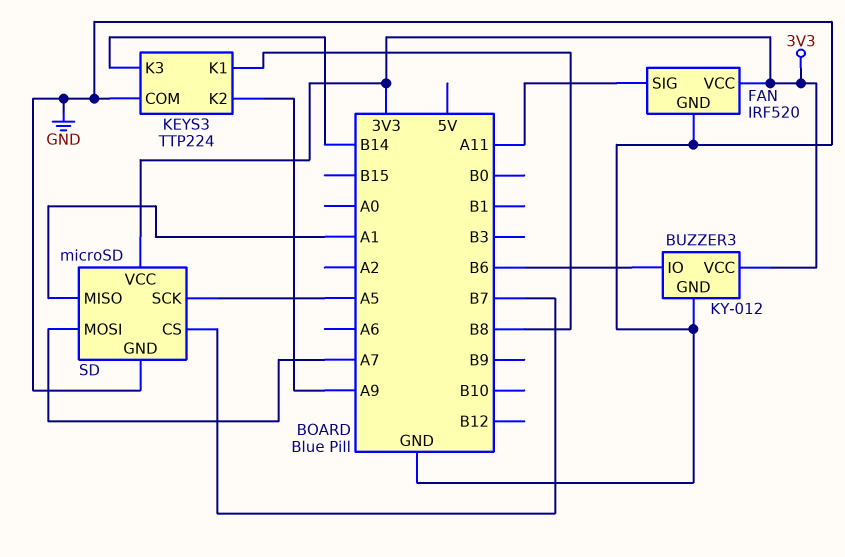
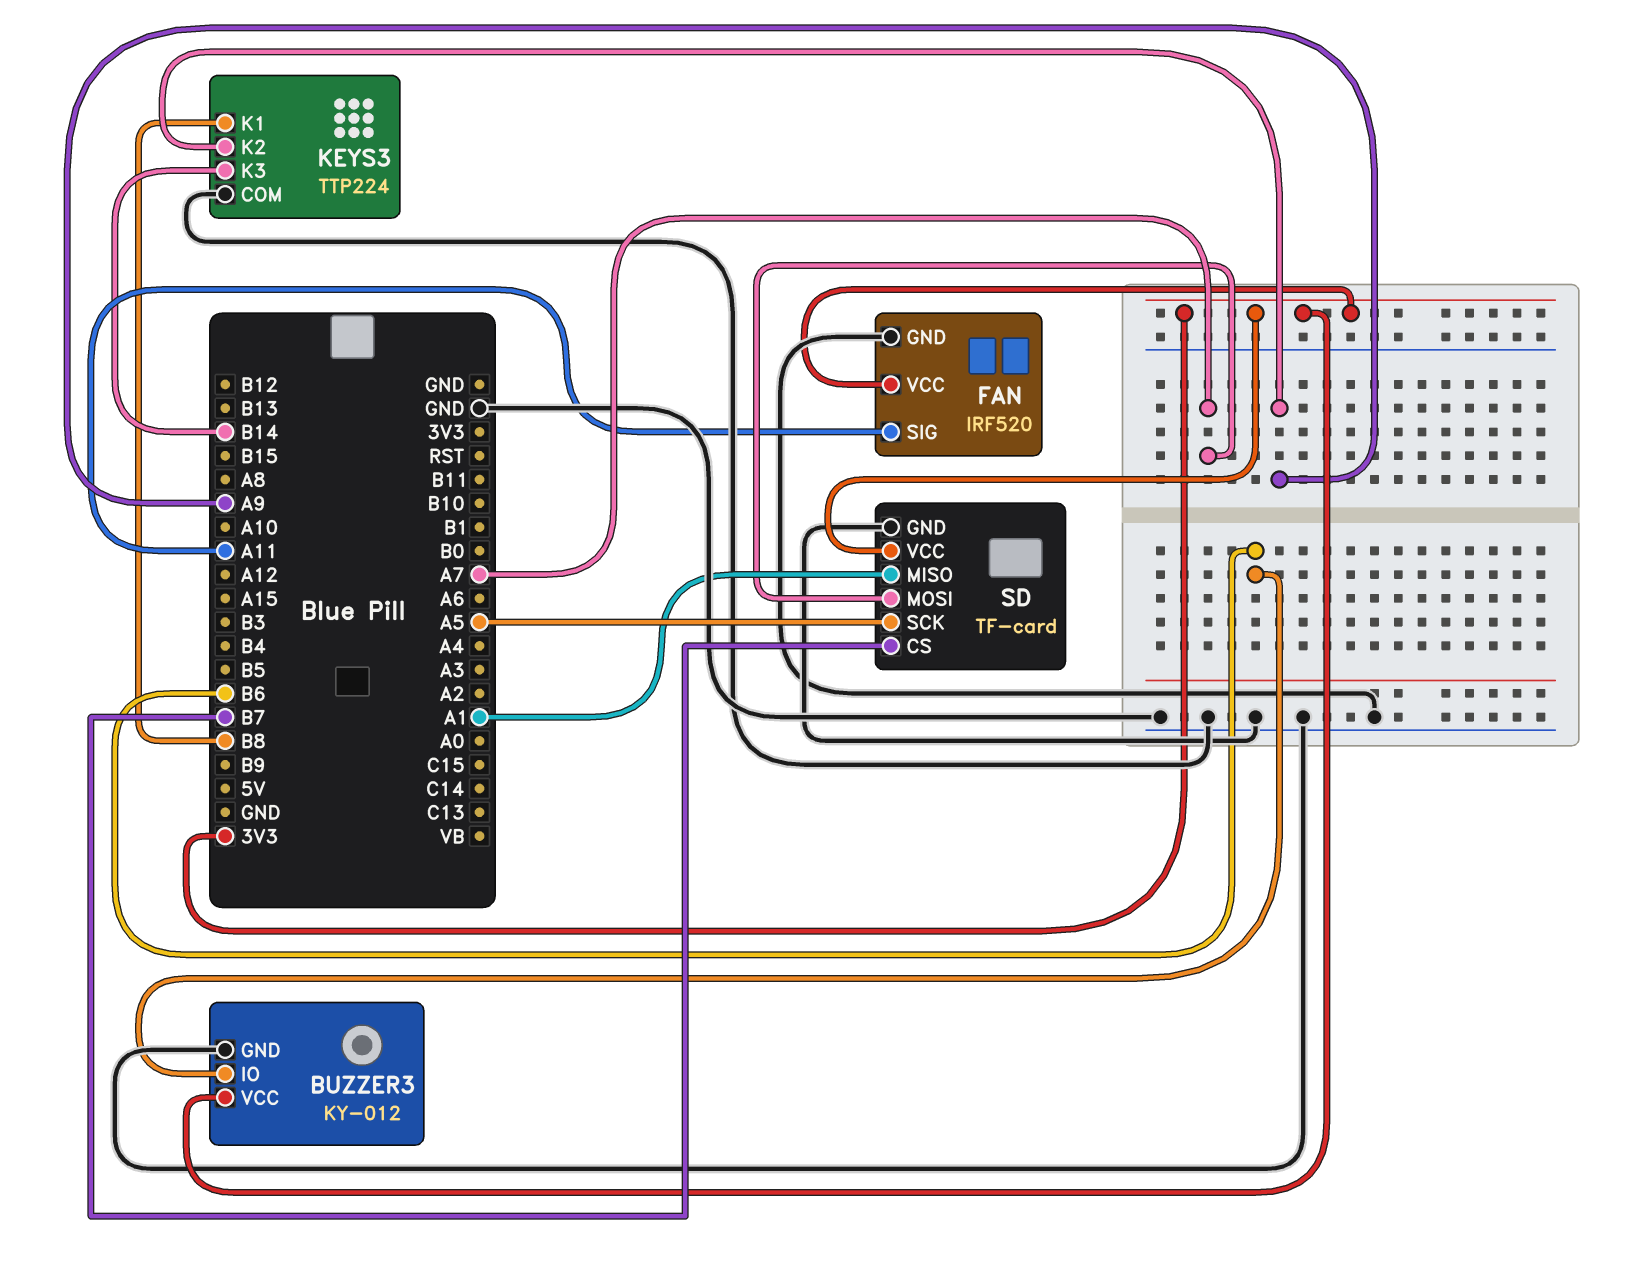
SD: microSD -> TF-card

